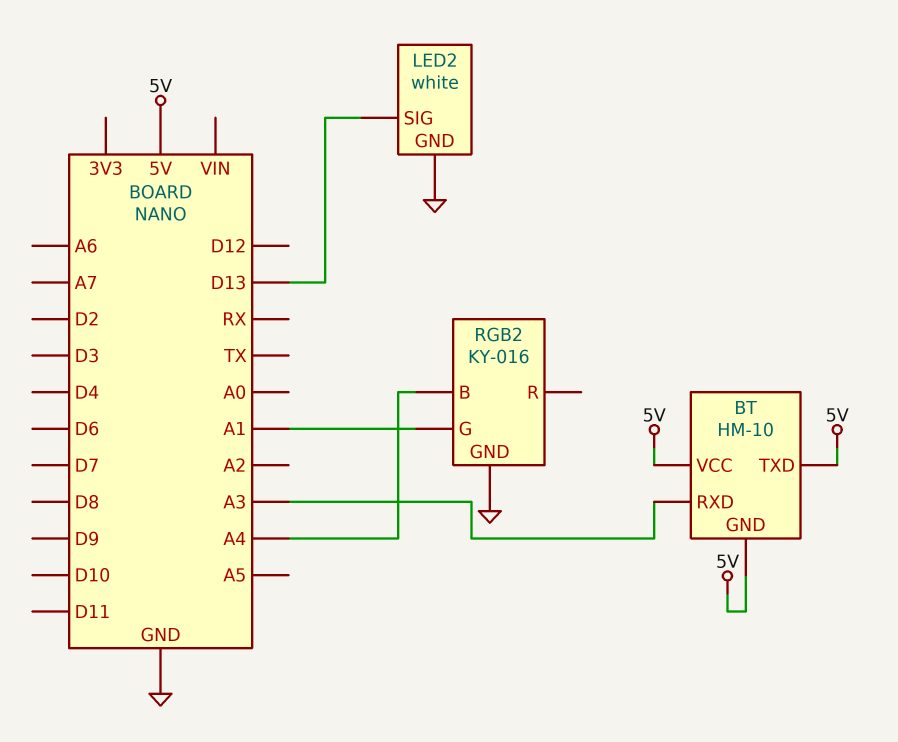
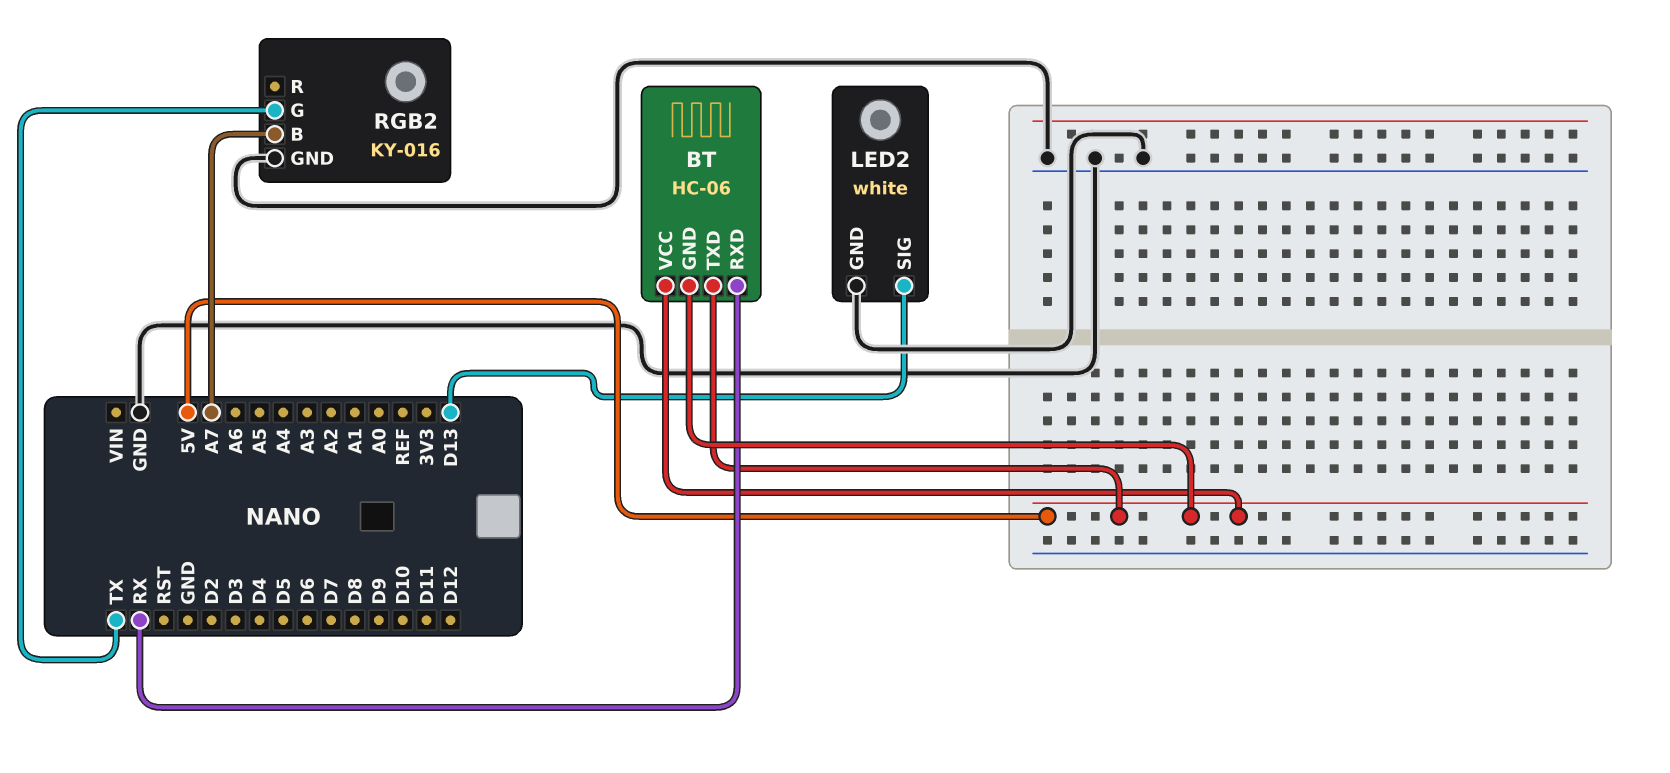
BT: HM-10 -> HC-06
BT pin RXD: A3 -> RX
RGB2 pin B: A4 -> A7
RGB2 pin G: A1 -> TX

